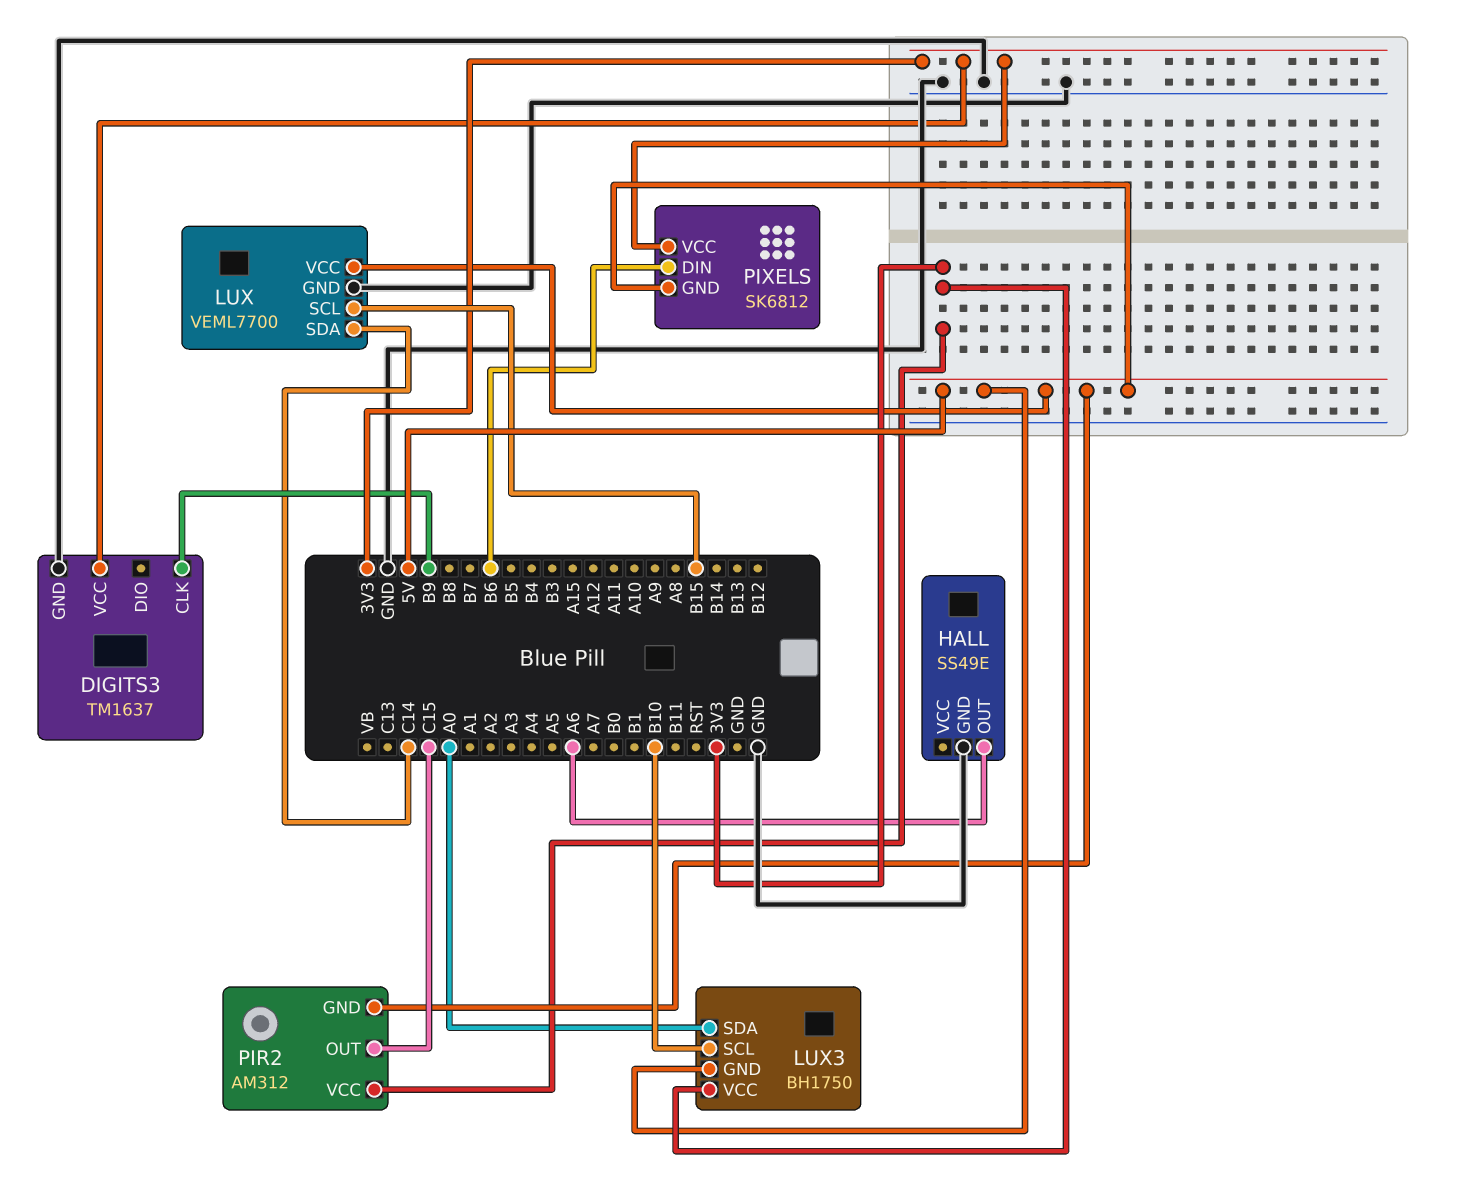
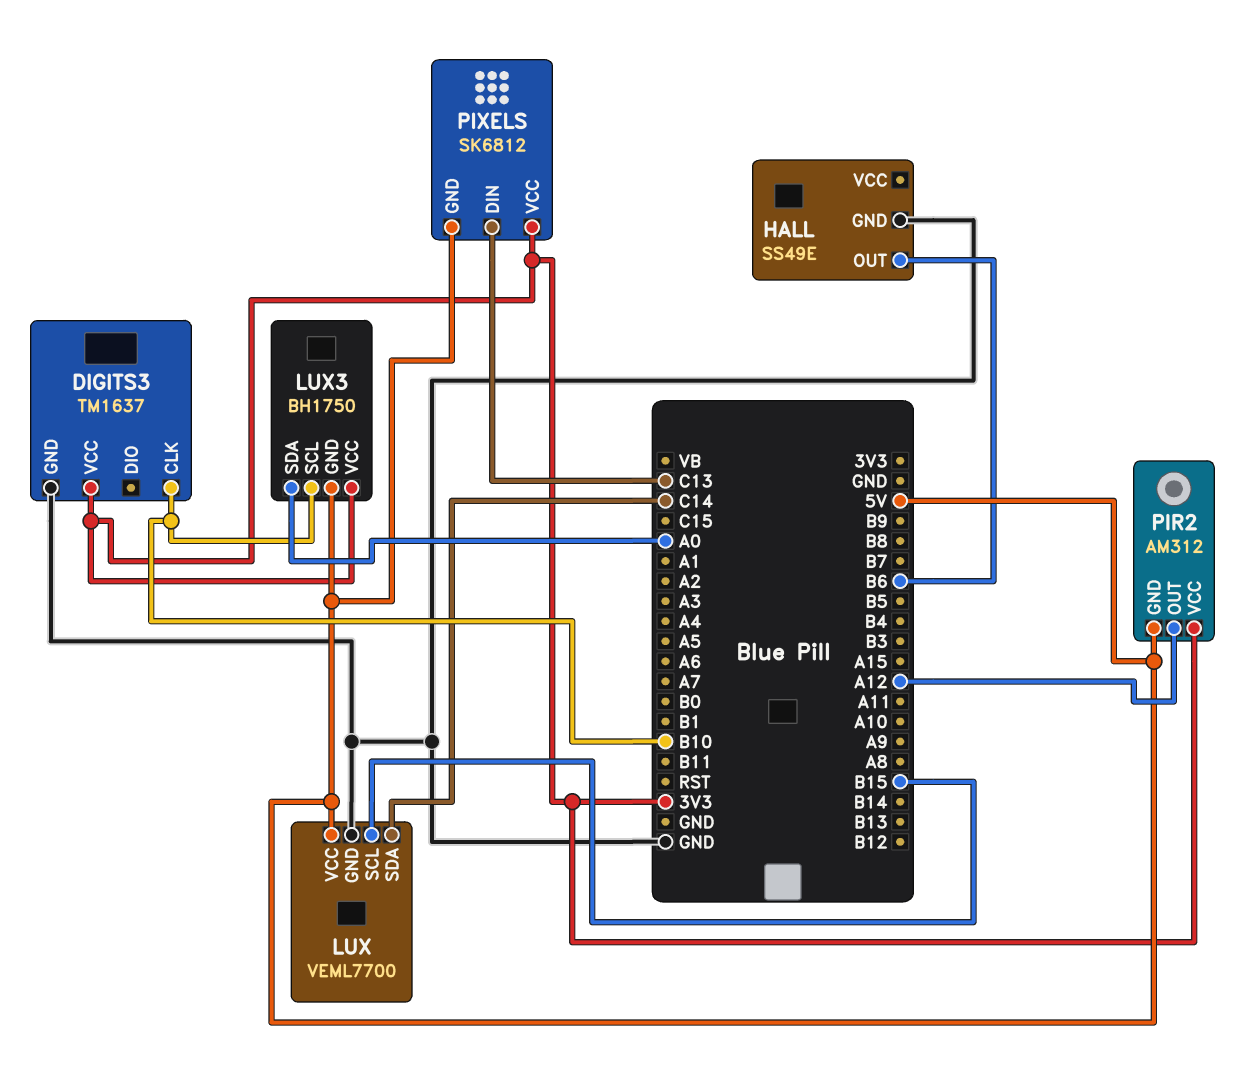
DIGITS3 pin CLK: B9 -> B10
HALL pin OUT: A6 -> B6
PIR2 pin OUT: C15 -> A12
PIXELS pin DIN: B6 -> C13

